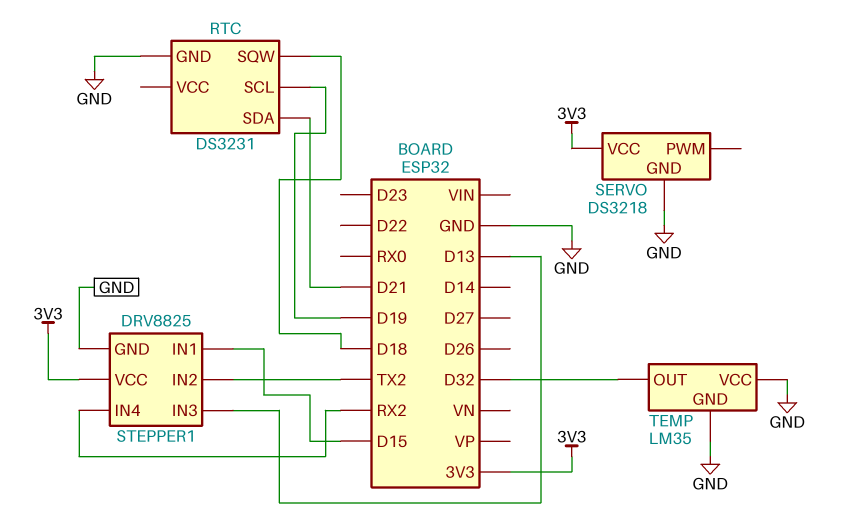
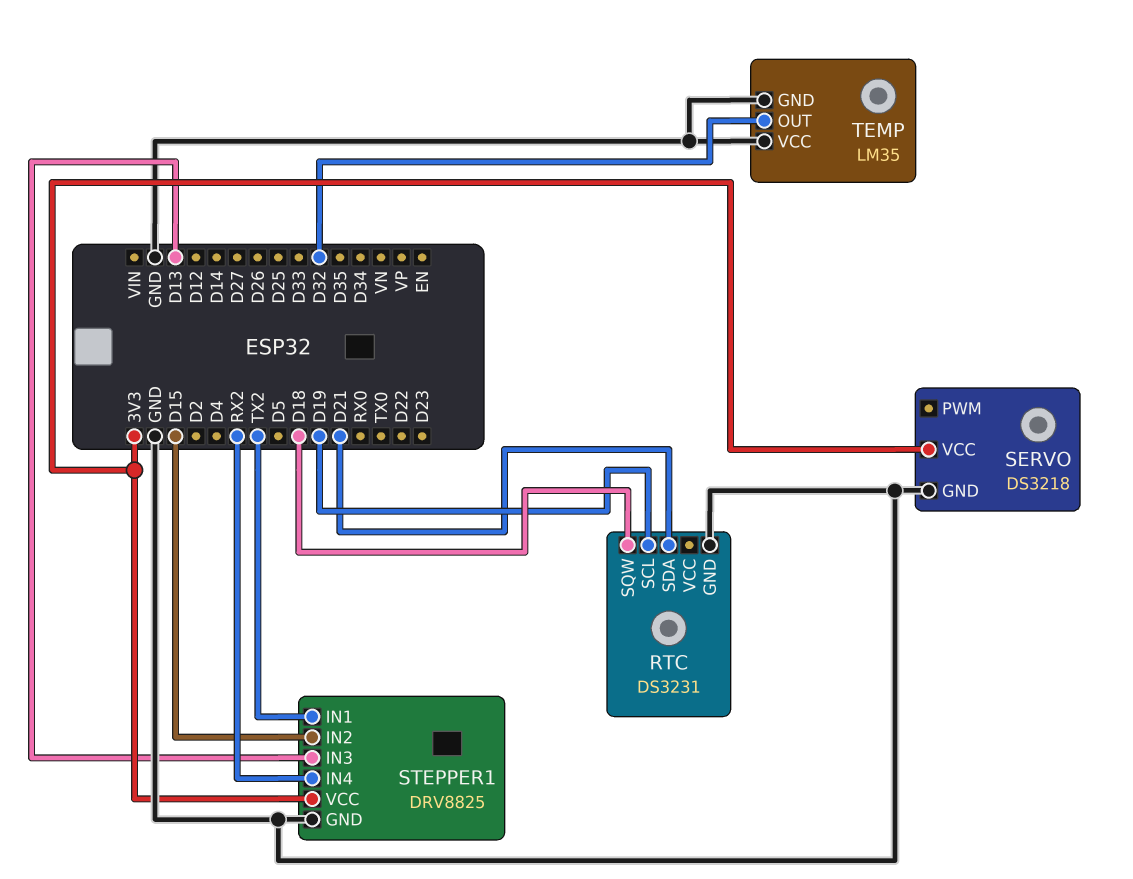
STEPPER1 pin IN1: D15 -> TX2
STEPPER1 pin IN2: TX2 -> D15

